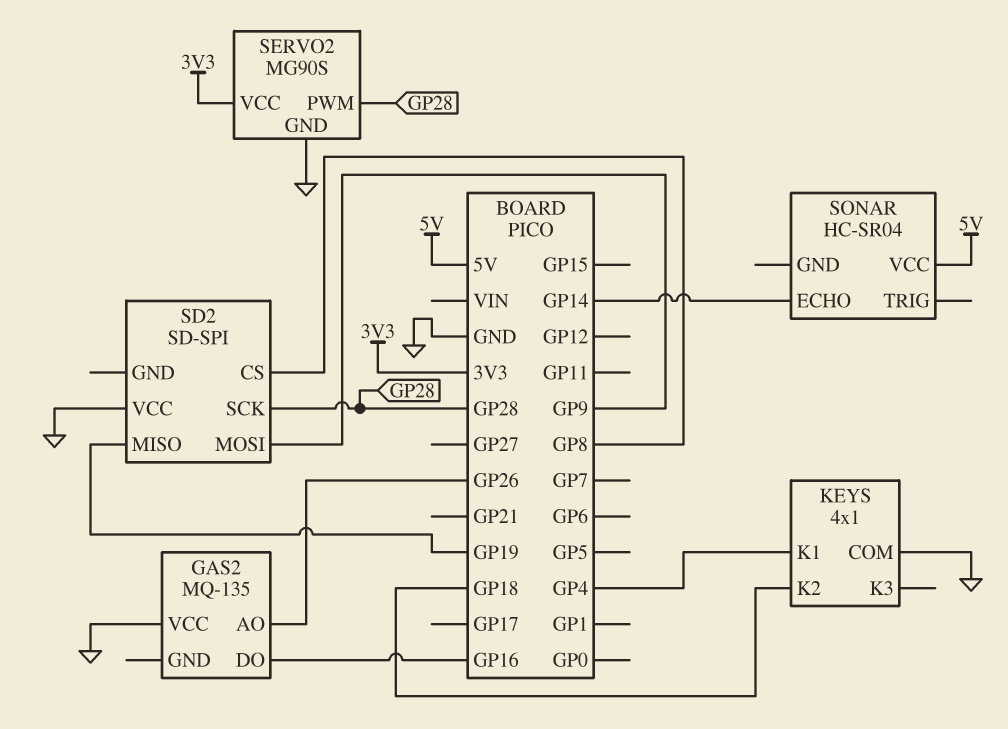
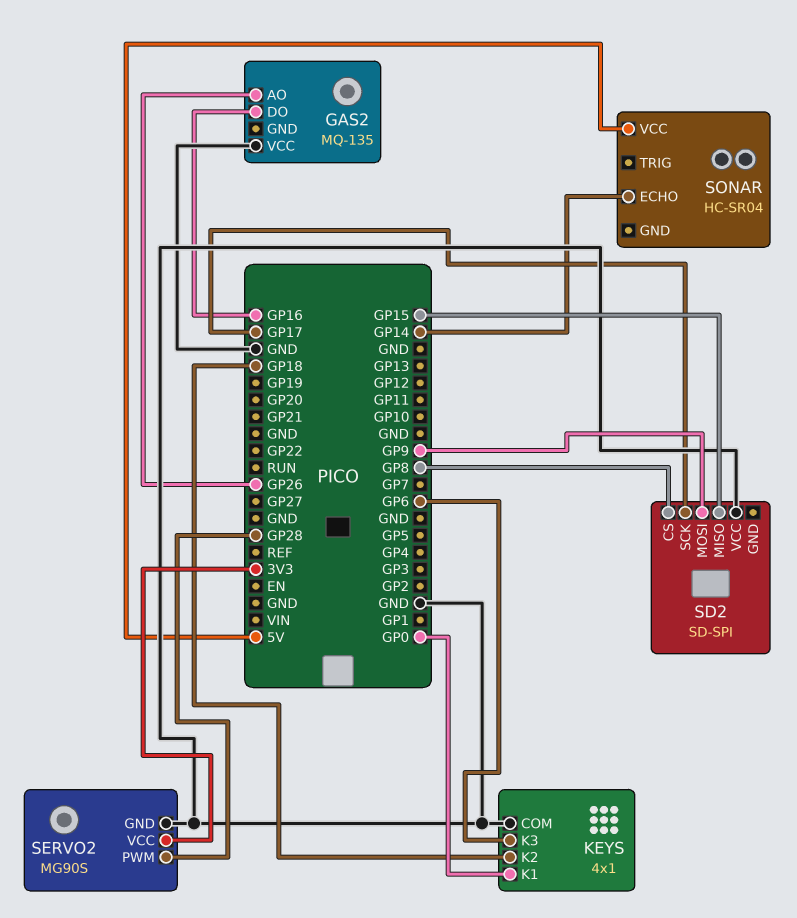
KEYS pin K1: GP4 -> GP0
KEYS pin K3: none -> GP6
SD2 pin MISO: GP19 -> GP15
SD2 pin SCK: GP28 -> GP17

